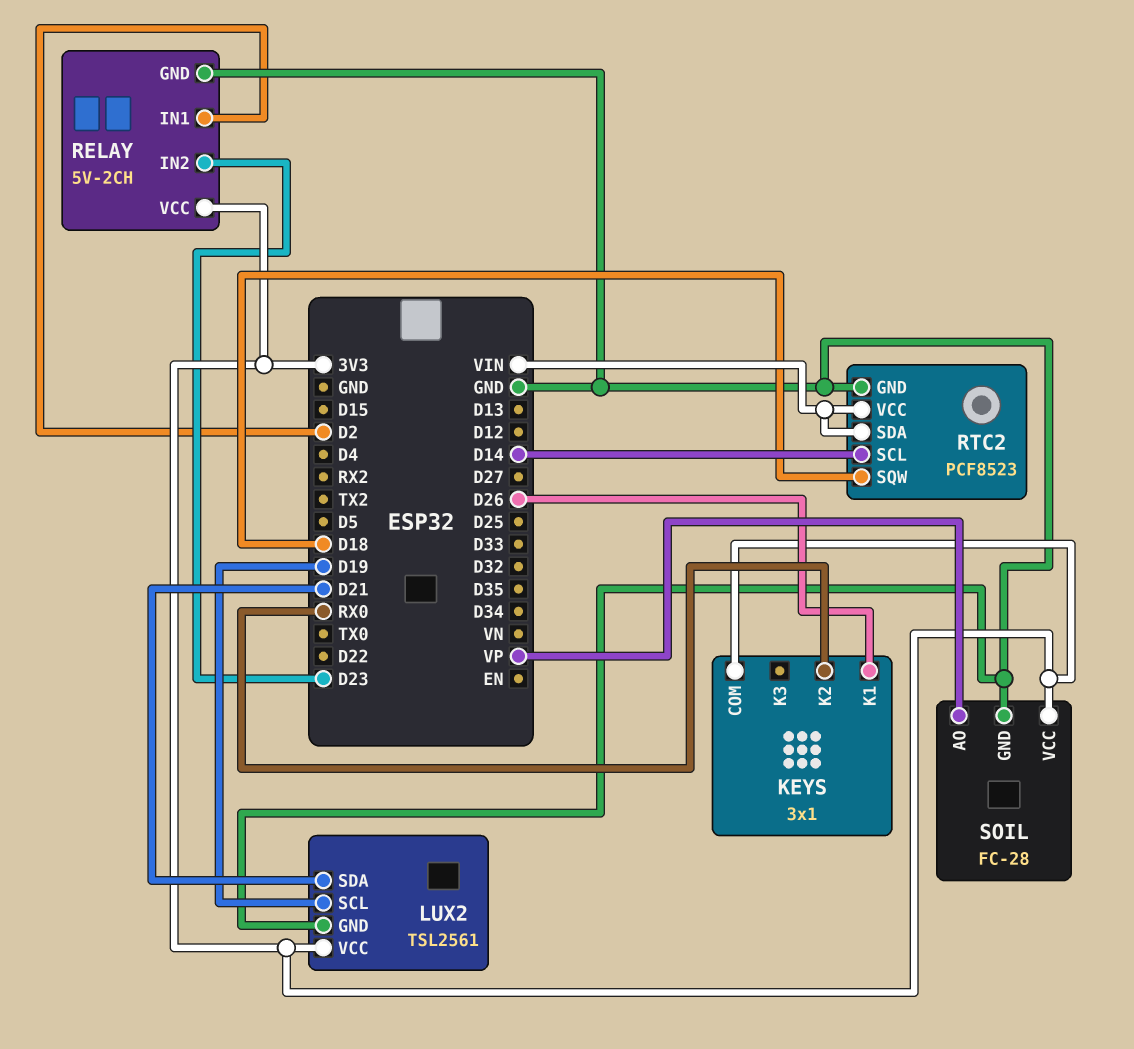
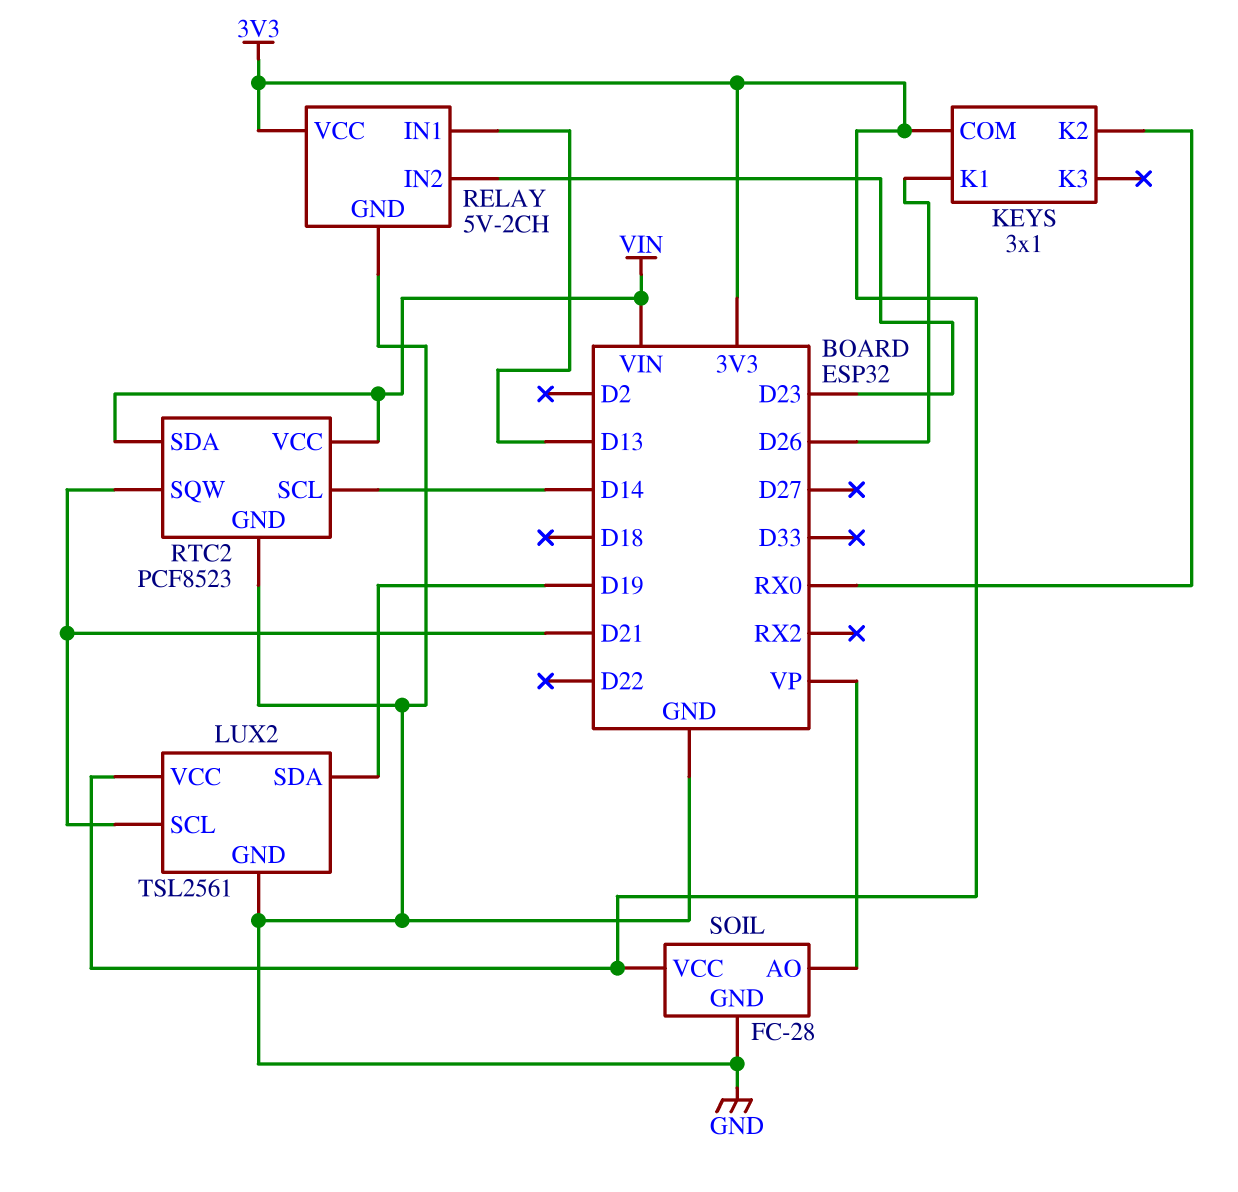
LUX2 pin SCL: D19 -> D21
LUX2 pin SDA: D21 -> D19
RELAY pin IN1: D2 -> D13
RTC2 pin SQW: D18 -> D21

